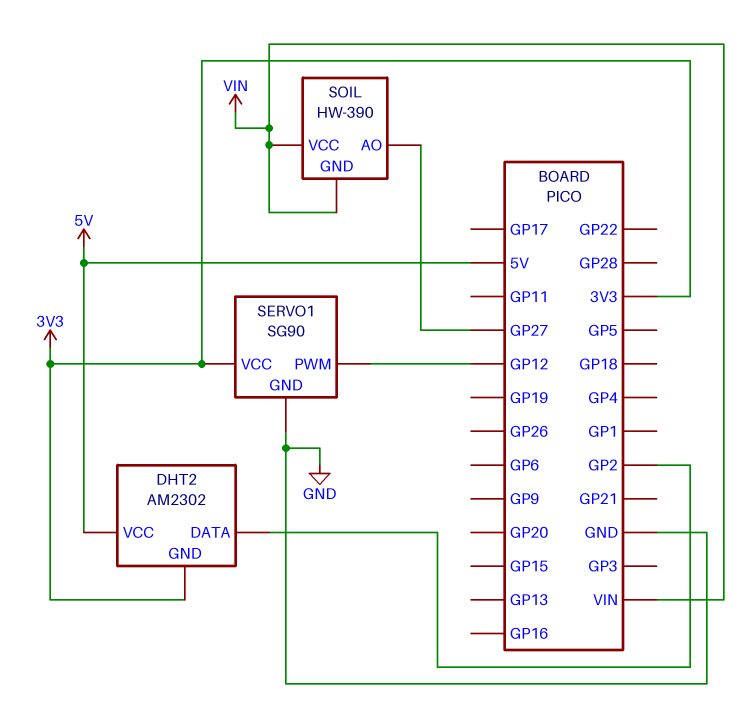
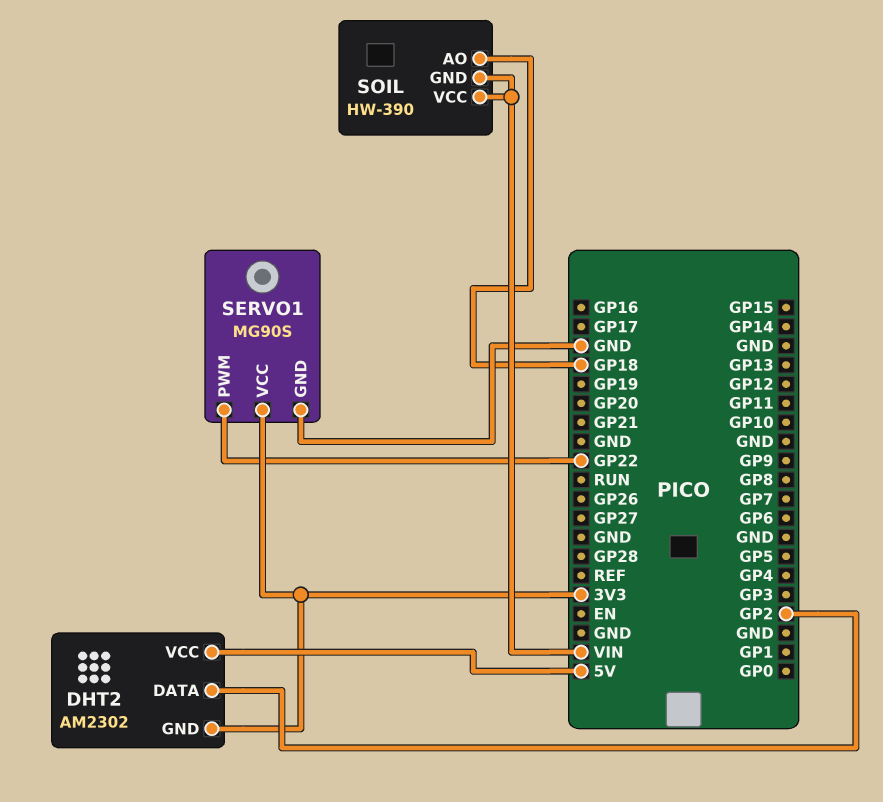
SERVO1: SG90 -> MG90S
SERVO1 pin PWM: GP12 -> GP22
SOIL pin AO: GP27 -> GP18

